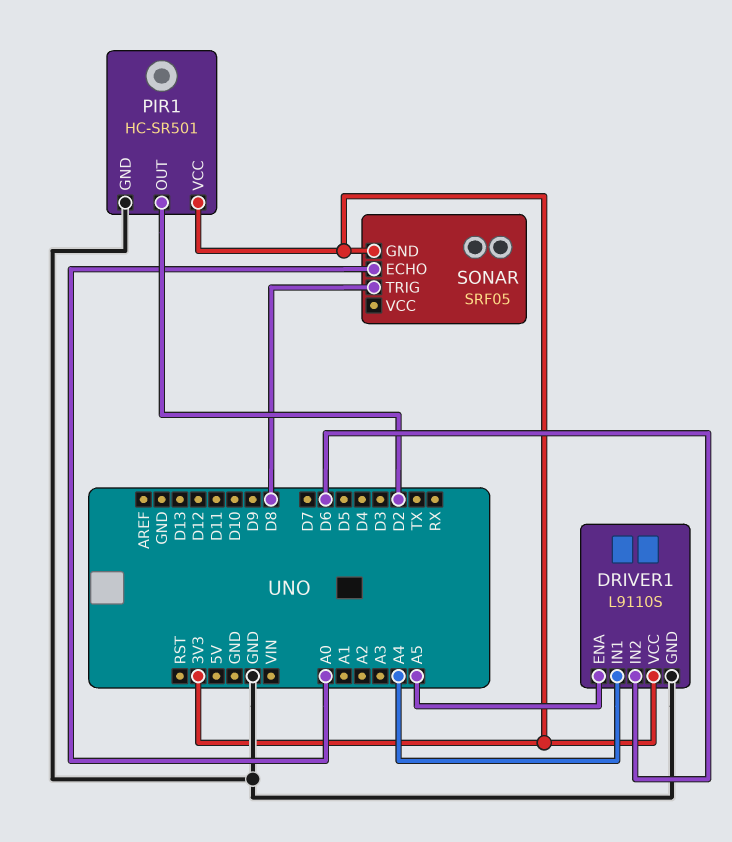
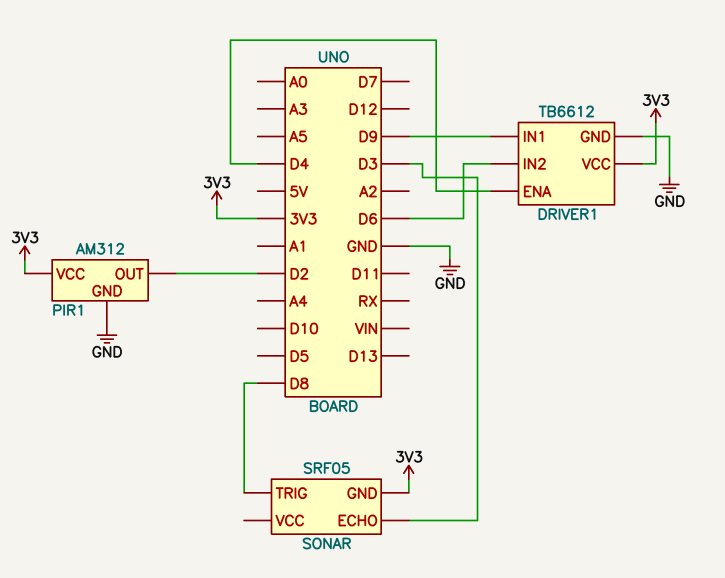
DRIVER1: L9110S -> TB6612
DRIVER1 pin ENA: A5 -> D4
DRIVER1 pin IN1: A4 -> D9
PIR1: HC-SR501 -> AM312
SONAR pin ECHO: A0 -> D3

